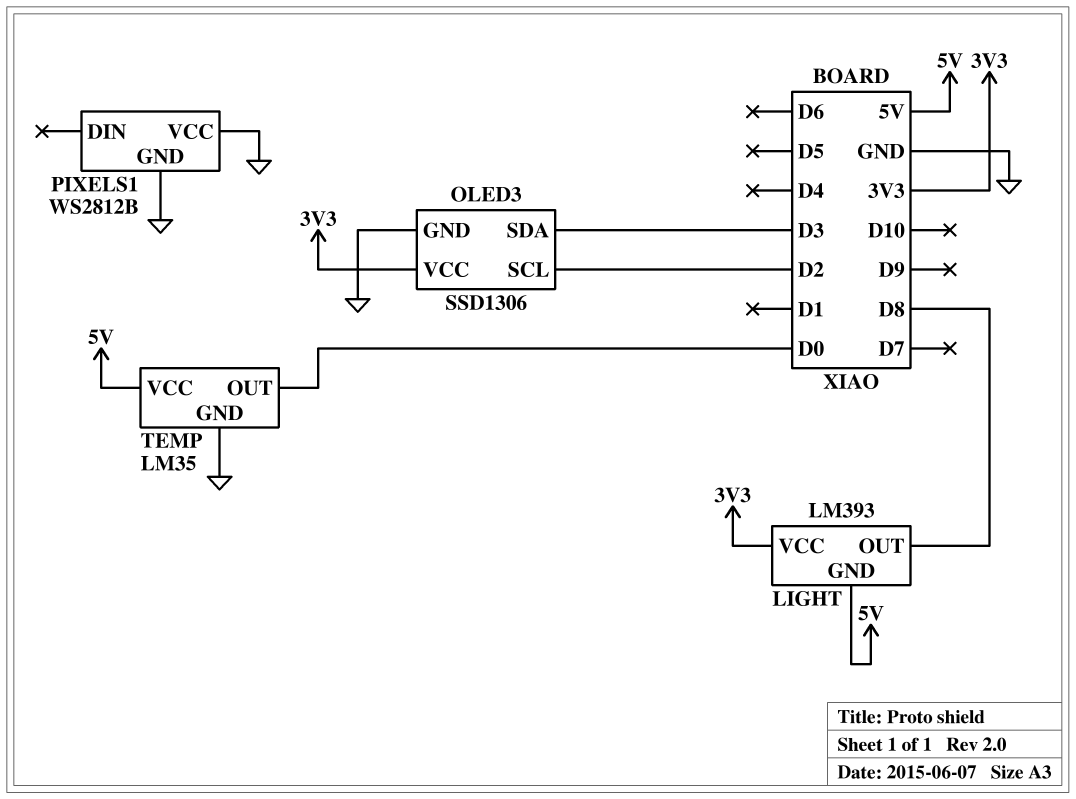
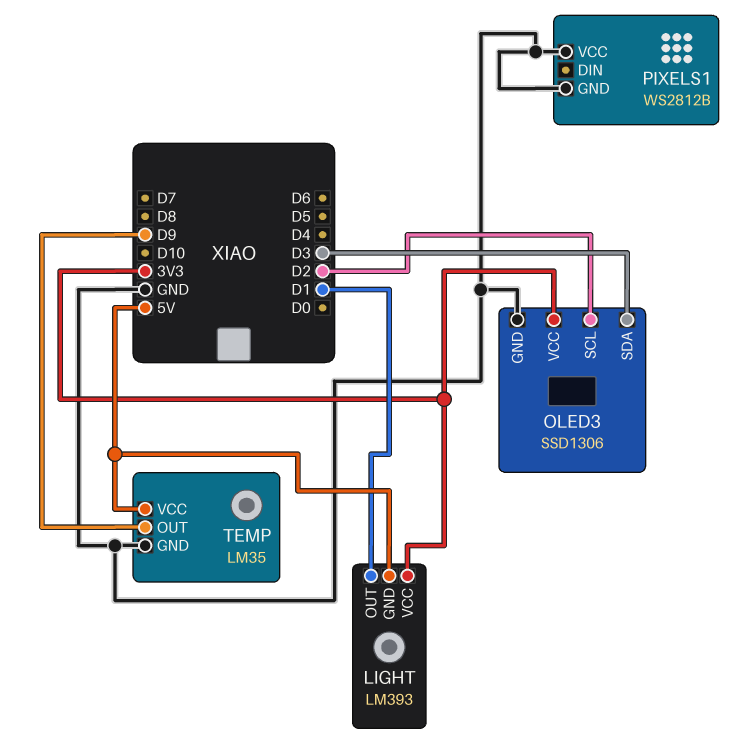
LIGHT pin OUT: D8 -> D1
TEMP pin OUT: D0 -> D9

